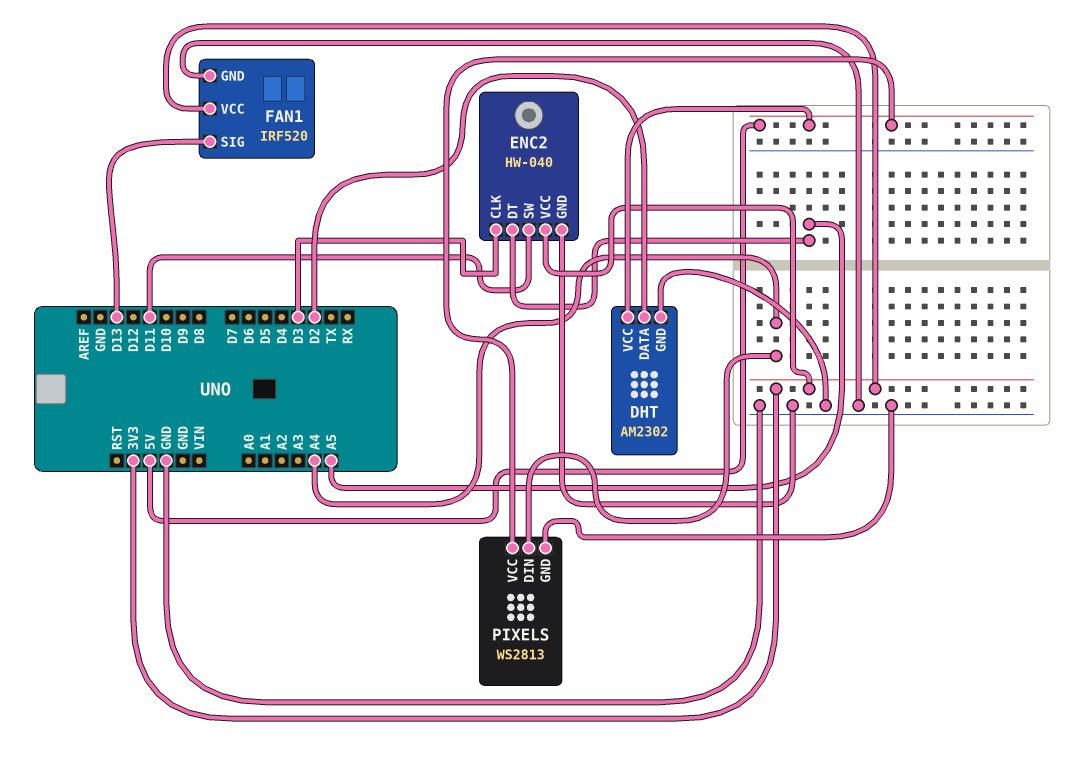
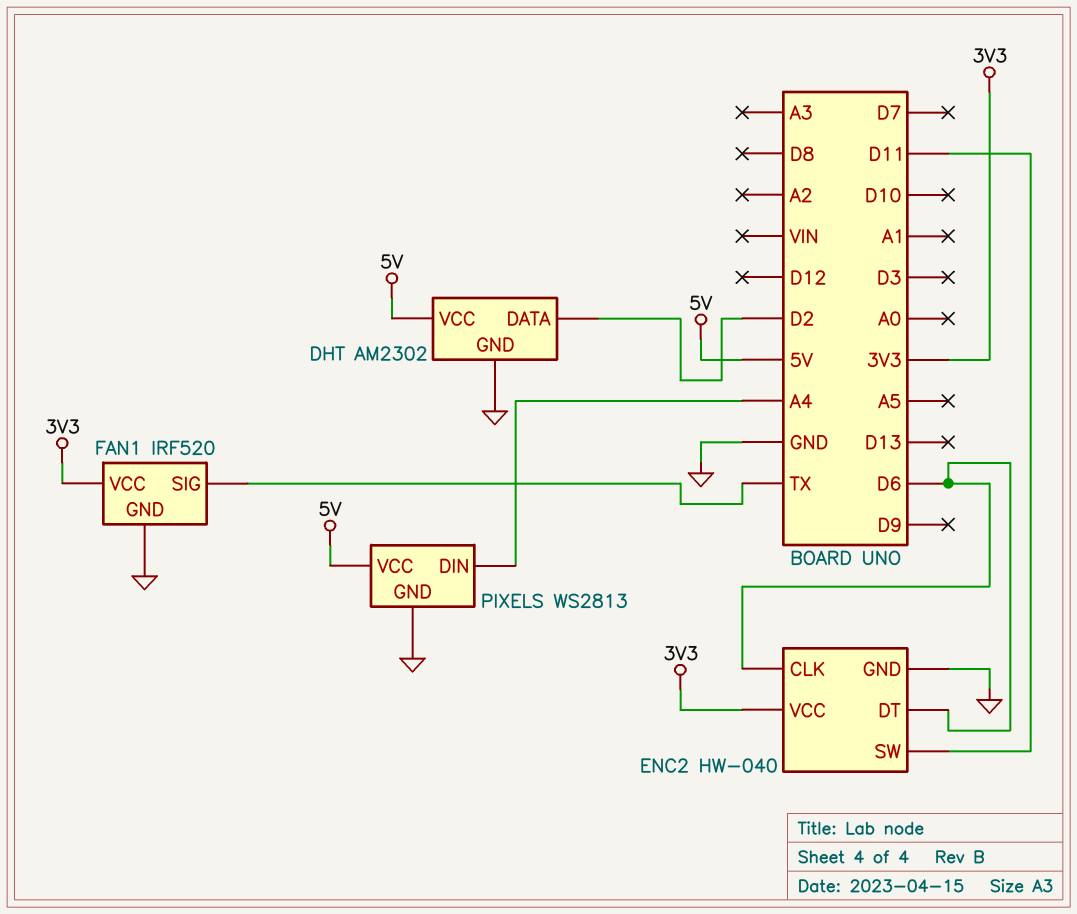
ENC2 pin CLK: D3 -> D6
ENC2 pin DT: A5 -> D6
FAN1 pin SIG: D13 -> TX

